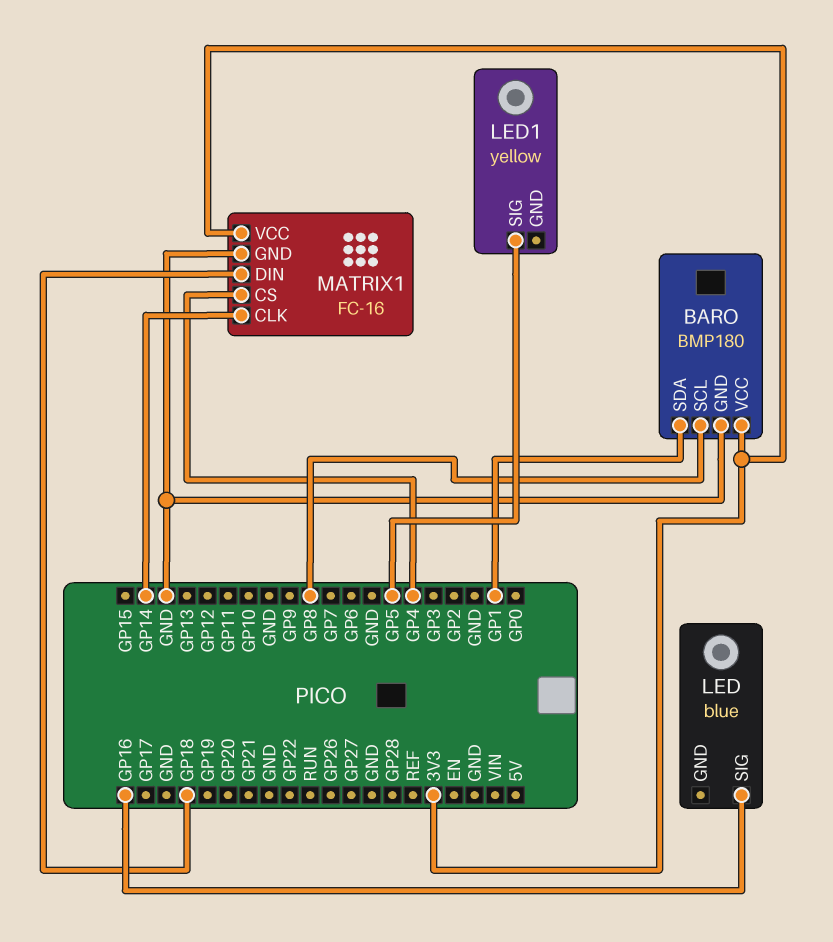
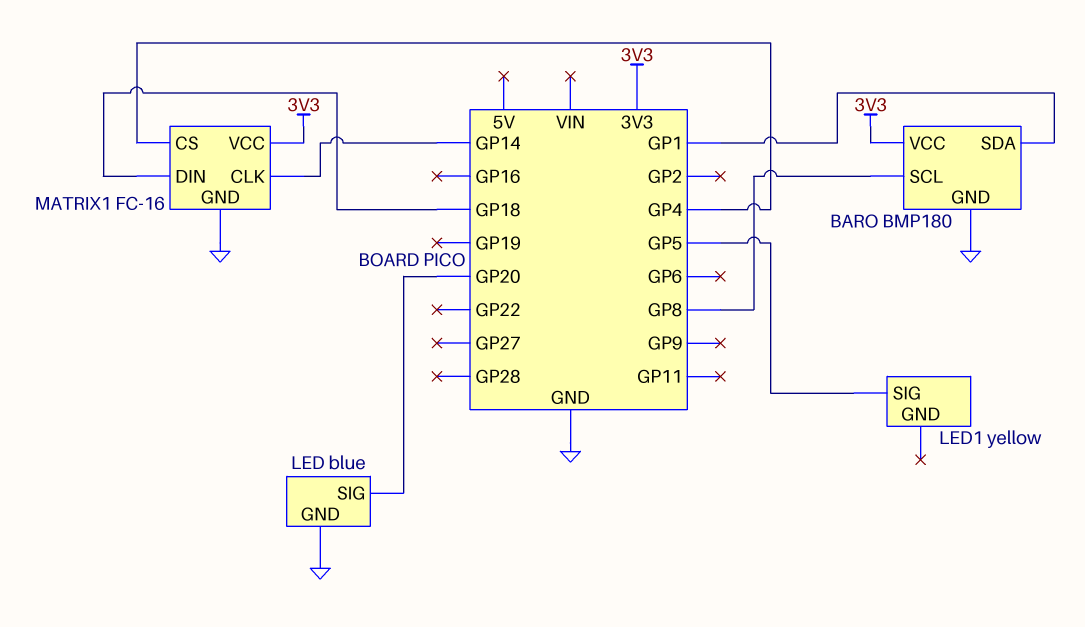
LED pin GND: none -> GND
LED pin SIG: GP16 -> GP20

